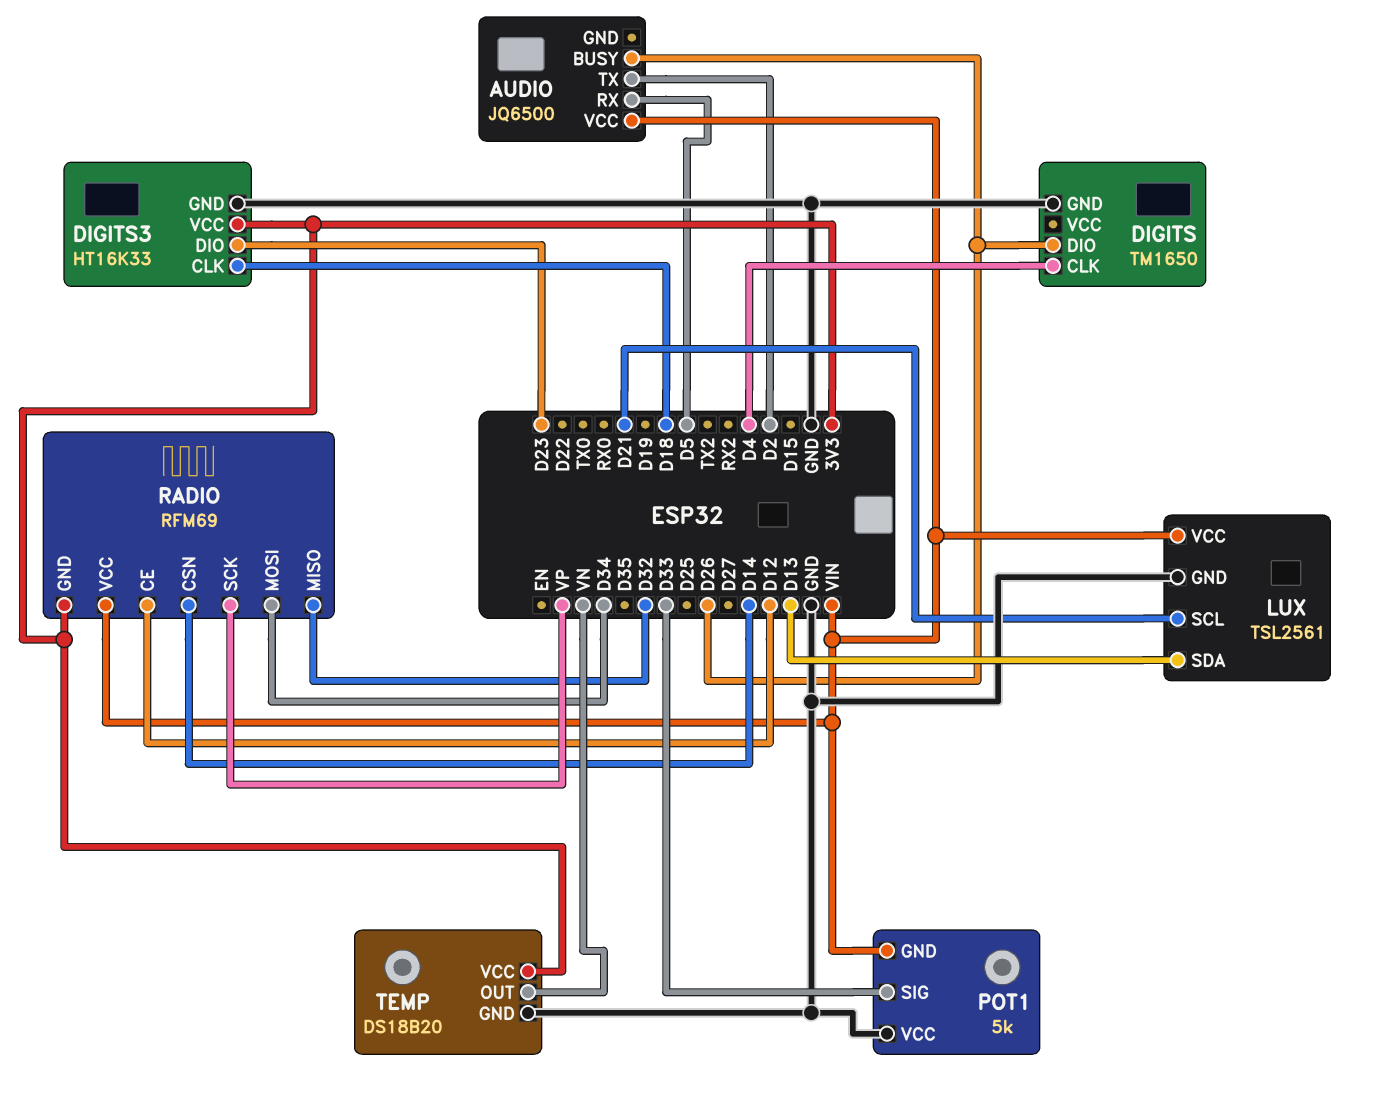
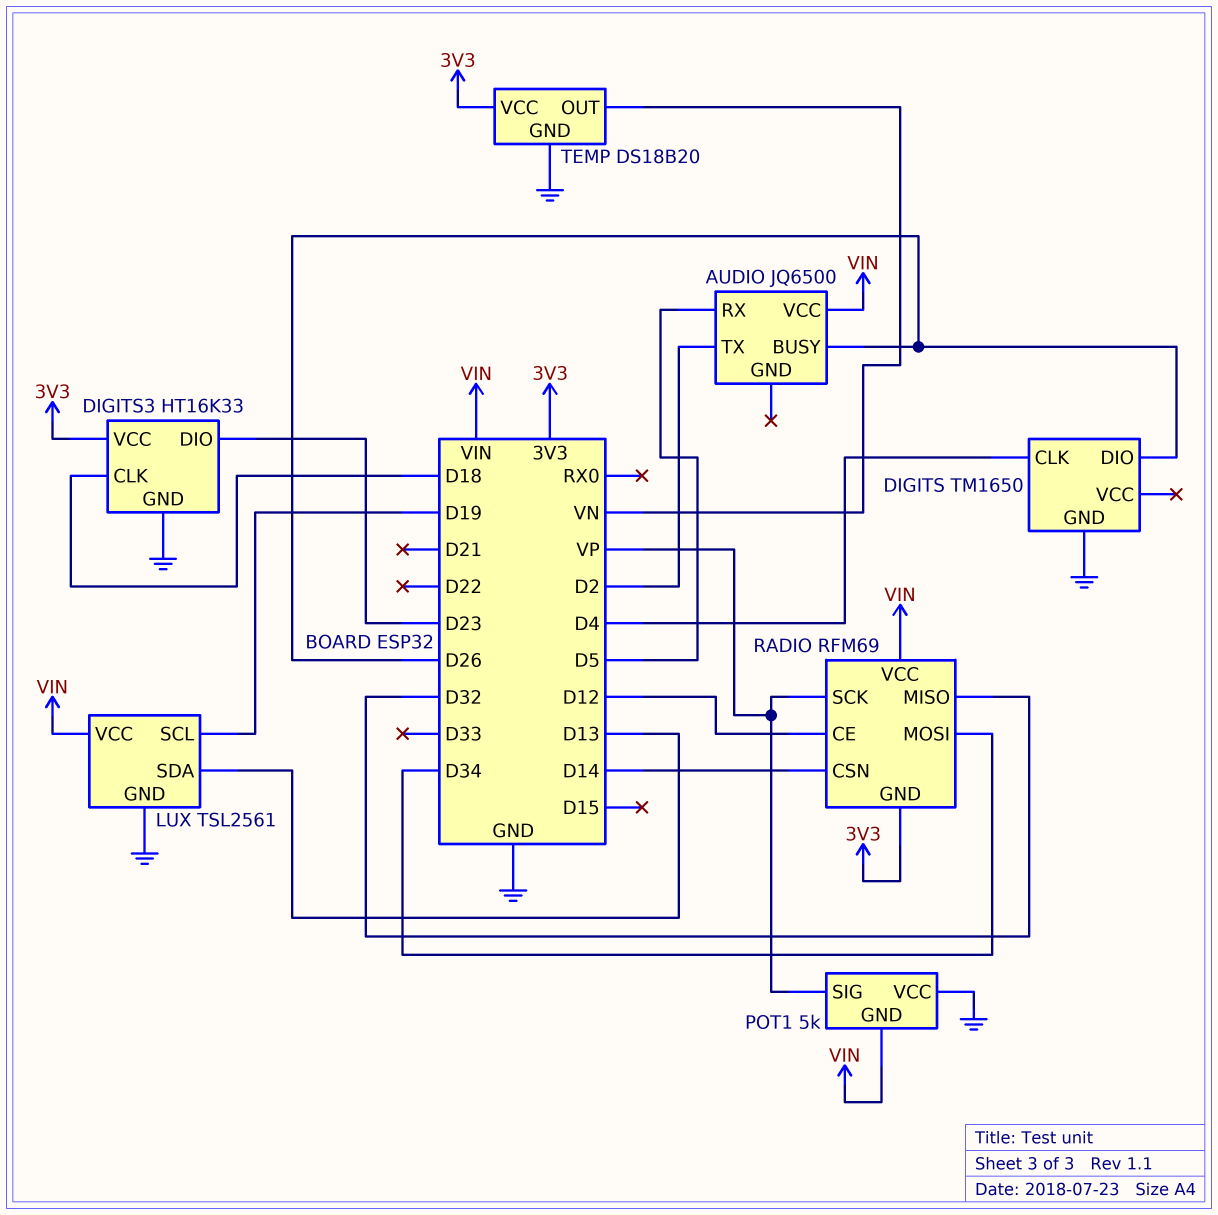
LUX pin SCL: D21 -> D19
POT1 pin SIG: D33 -> VP

